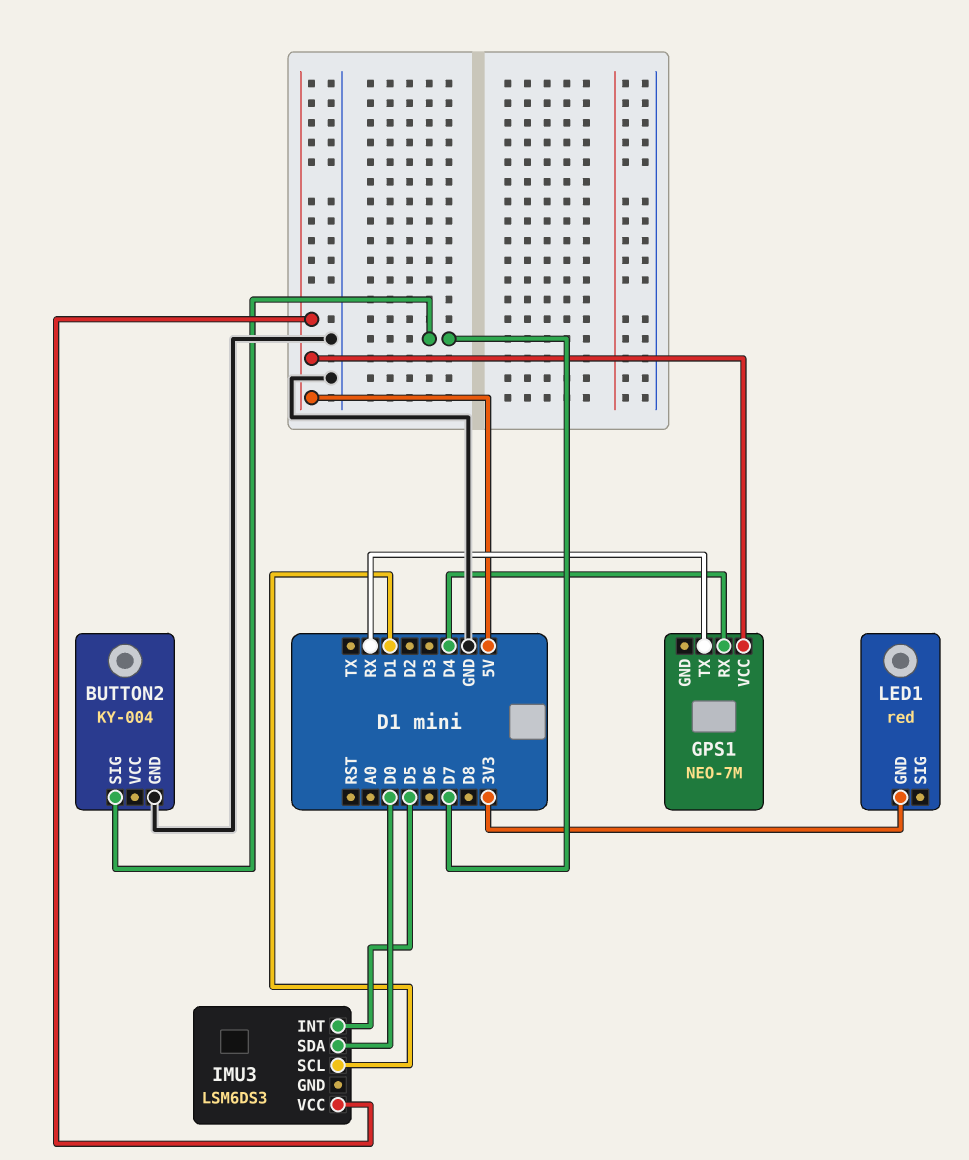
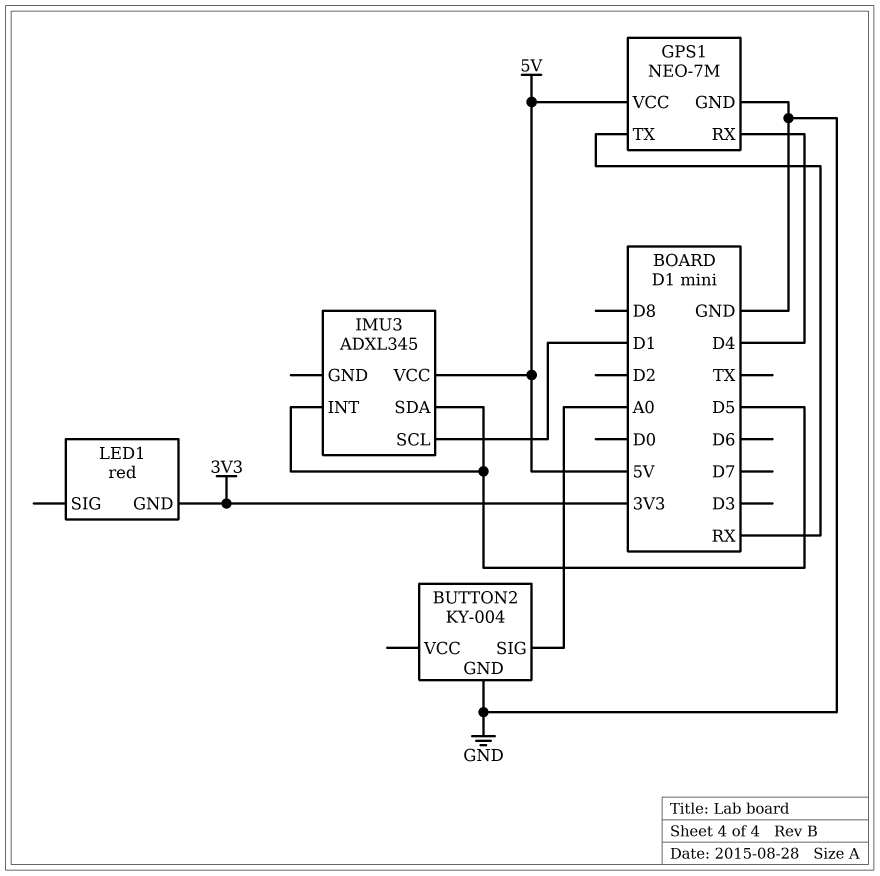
BUTTON2 pin SIG: D7 -> A0
GPS1 pin GND: none -> GND
IMU3: LSM6DS3 -> ADXL345
IMU3 pin SDA: D0 -> D5

